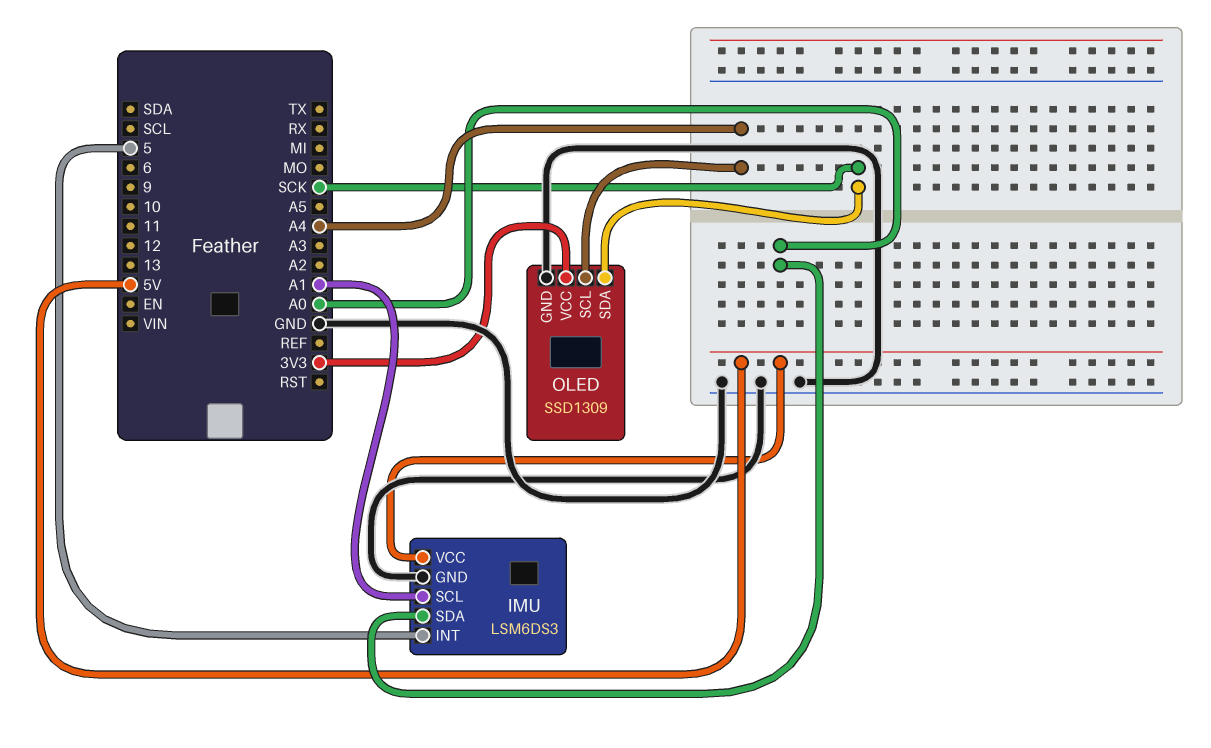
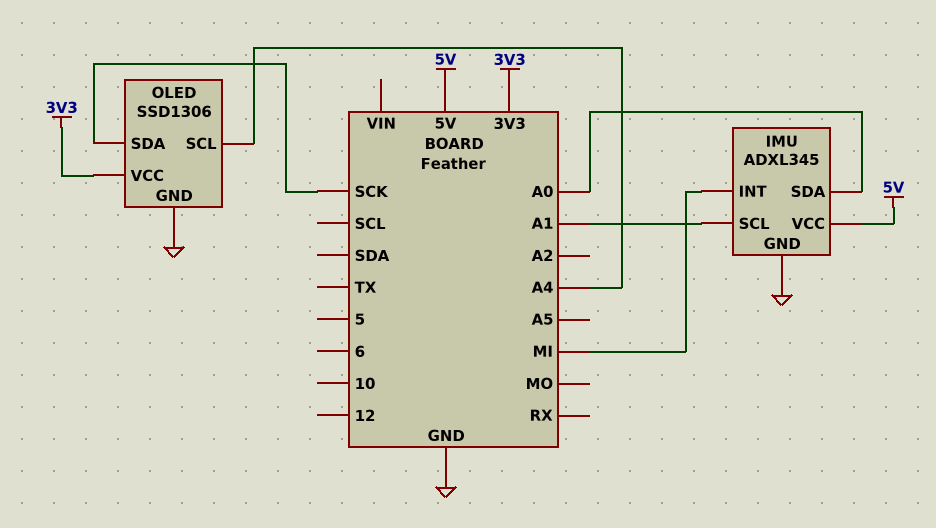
IMU: LSM6DS3 -> ADXL345
IMU pin INT: 5 -> MI
OLED: SSD1309 -> SSD1306

